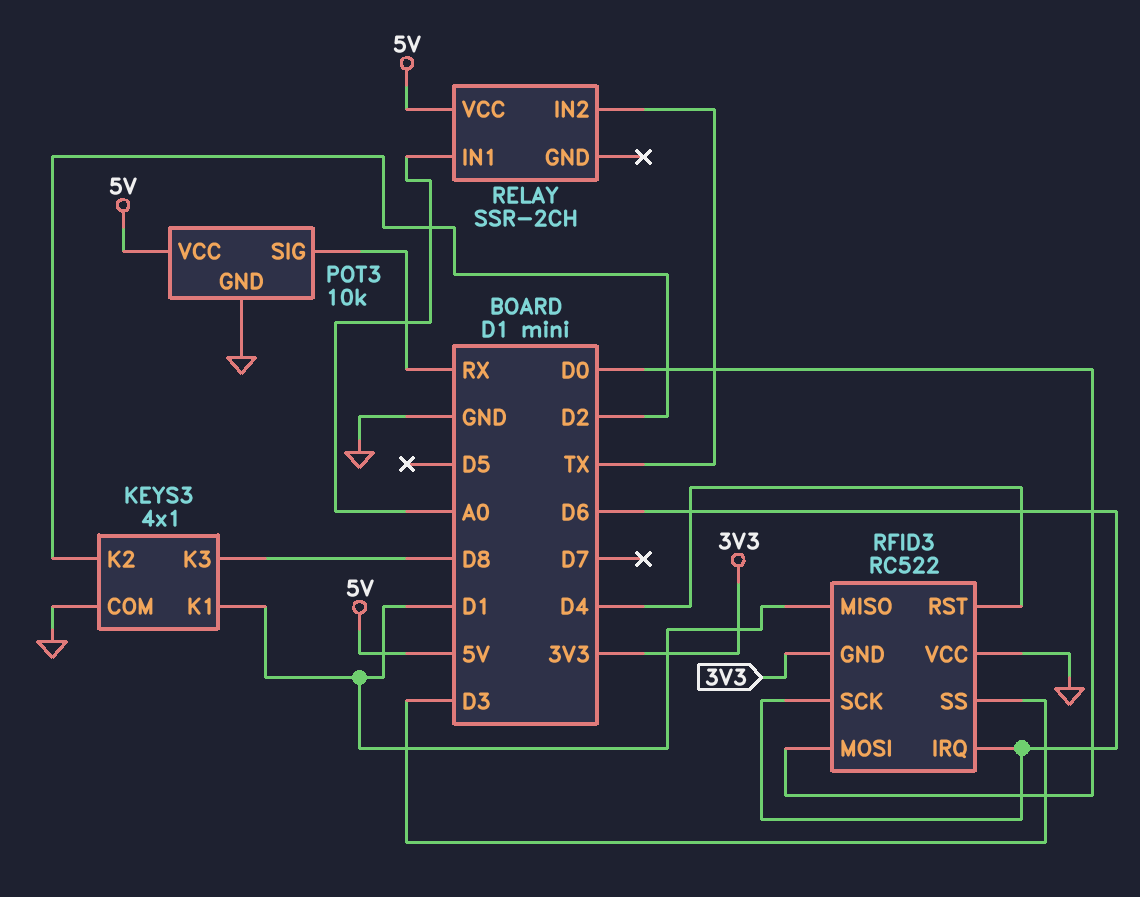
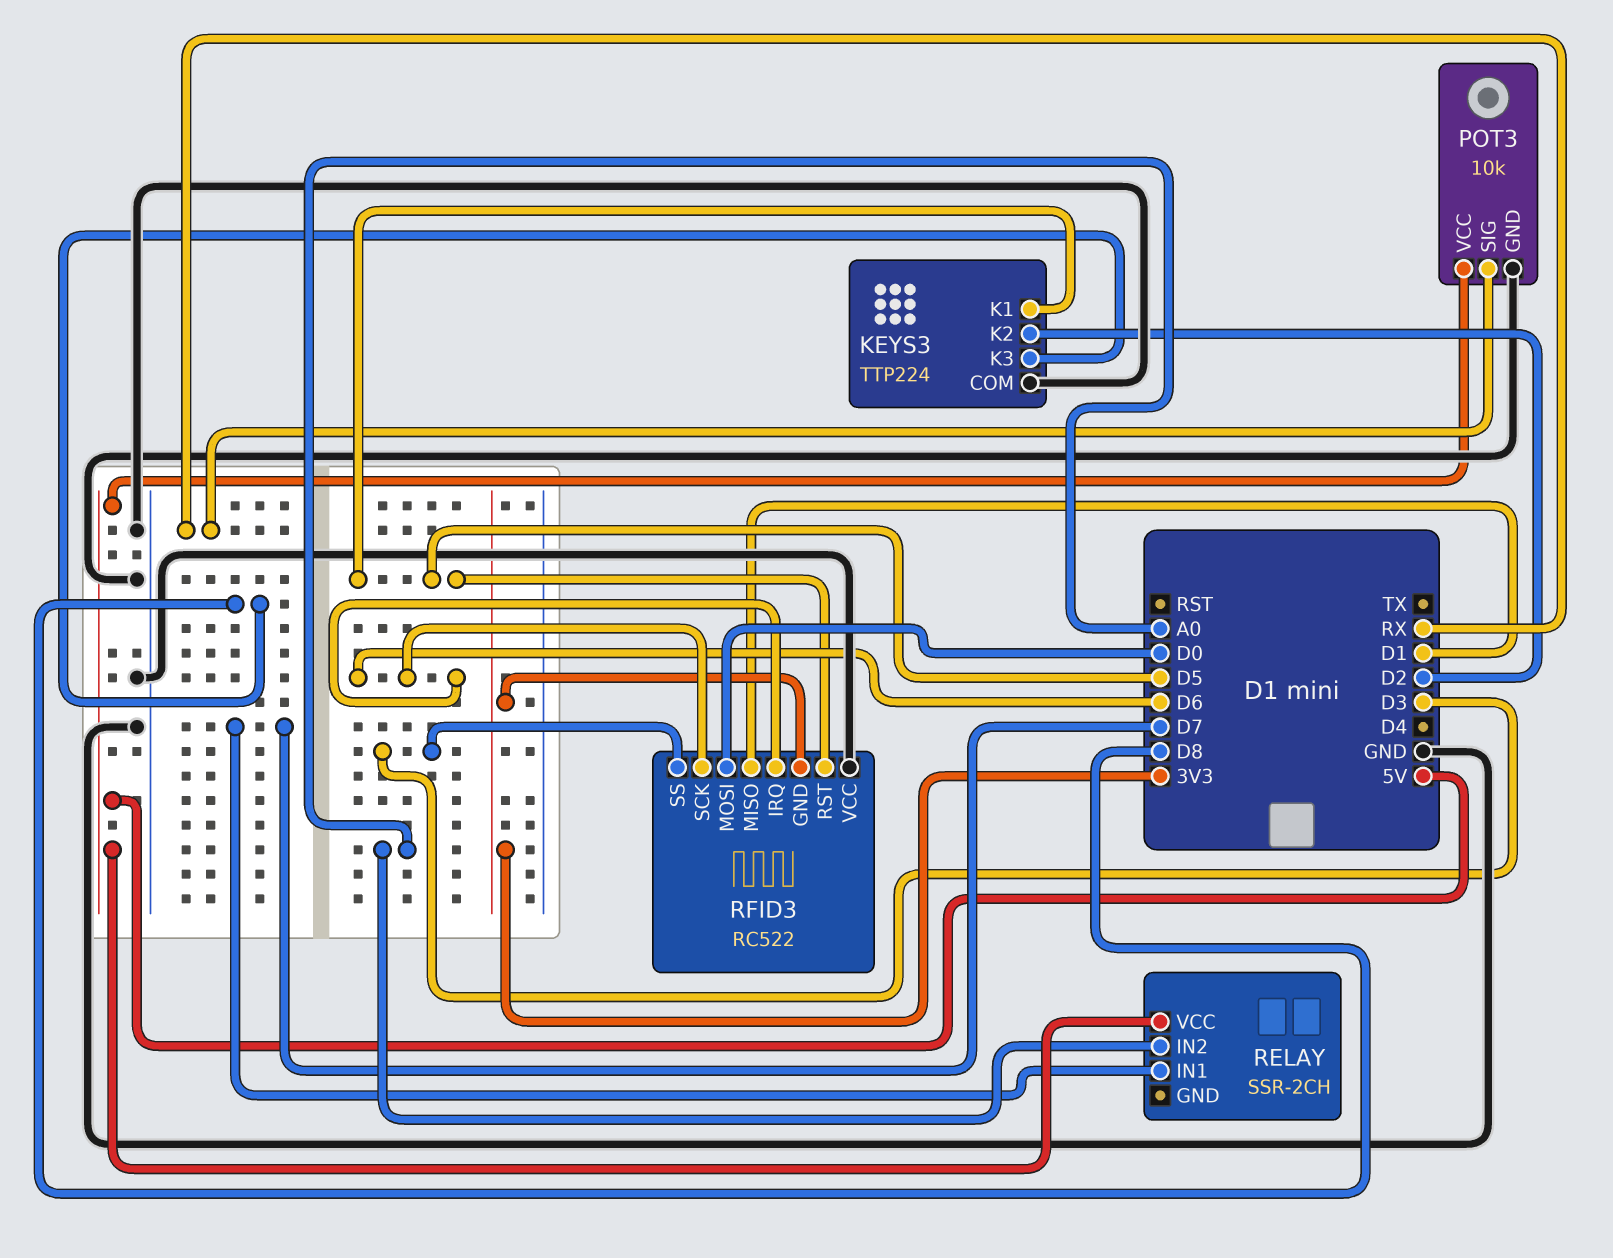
KEYS3: 4x1 -> TTP224
KEYS3 pin K1: D1 -> D5
RELAY pin IN1: A0 -> D7
RELAY pin IN2: TX -> A0
RFID3 pin RST: D4 -> D5

